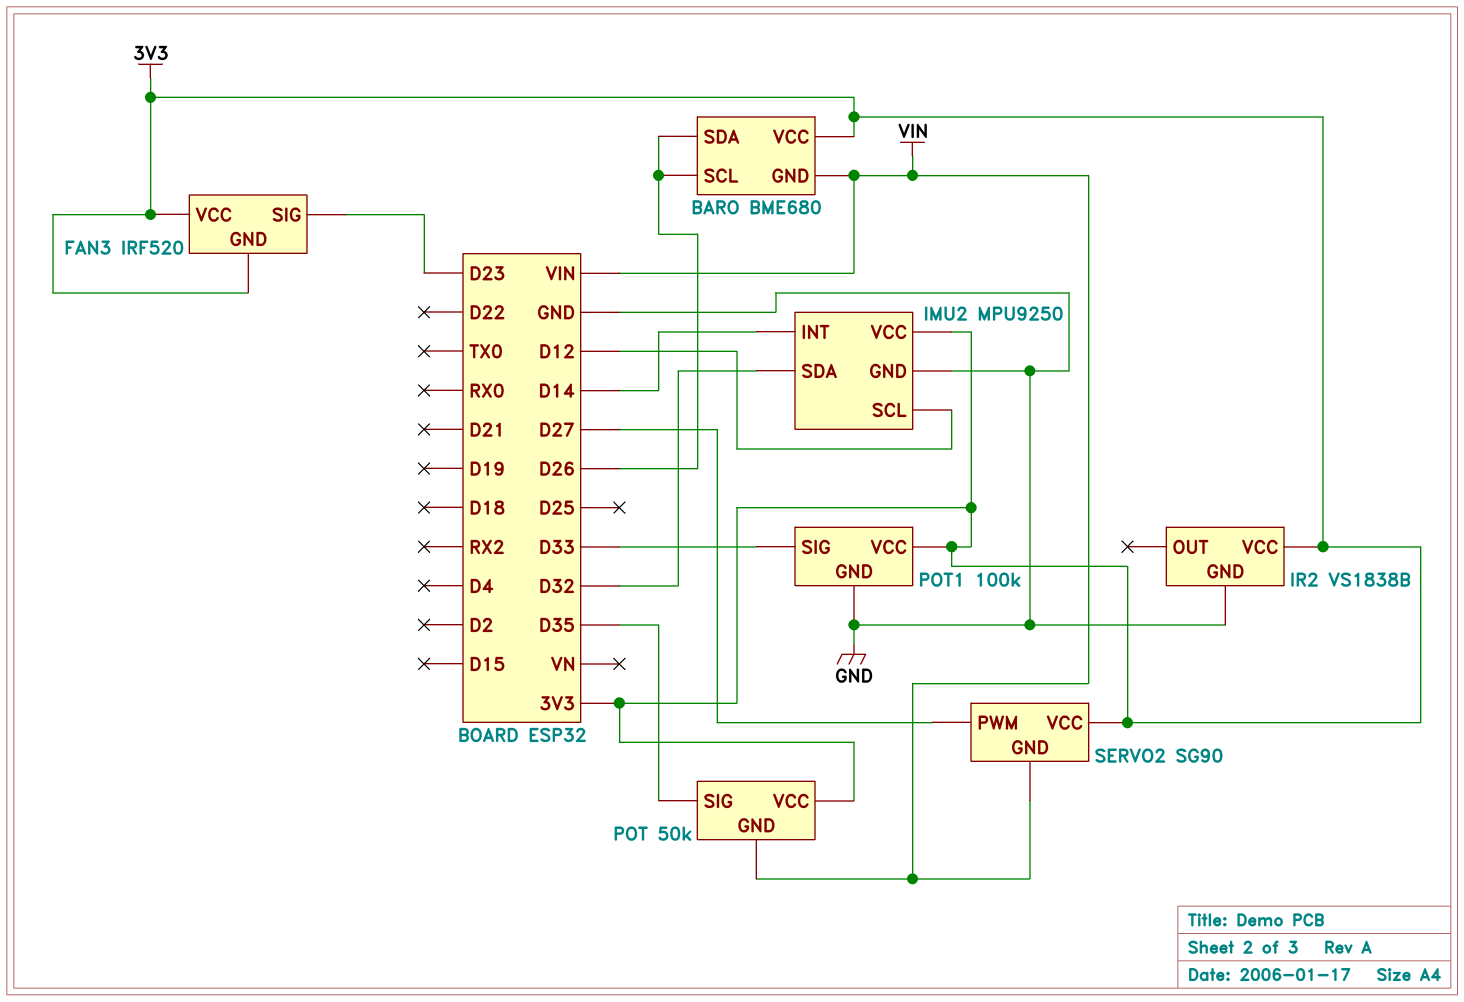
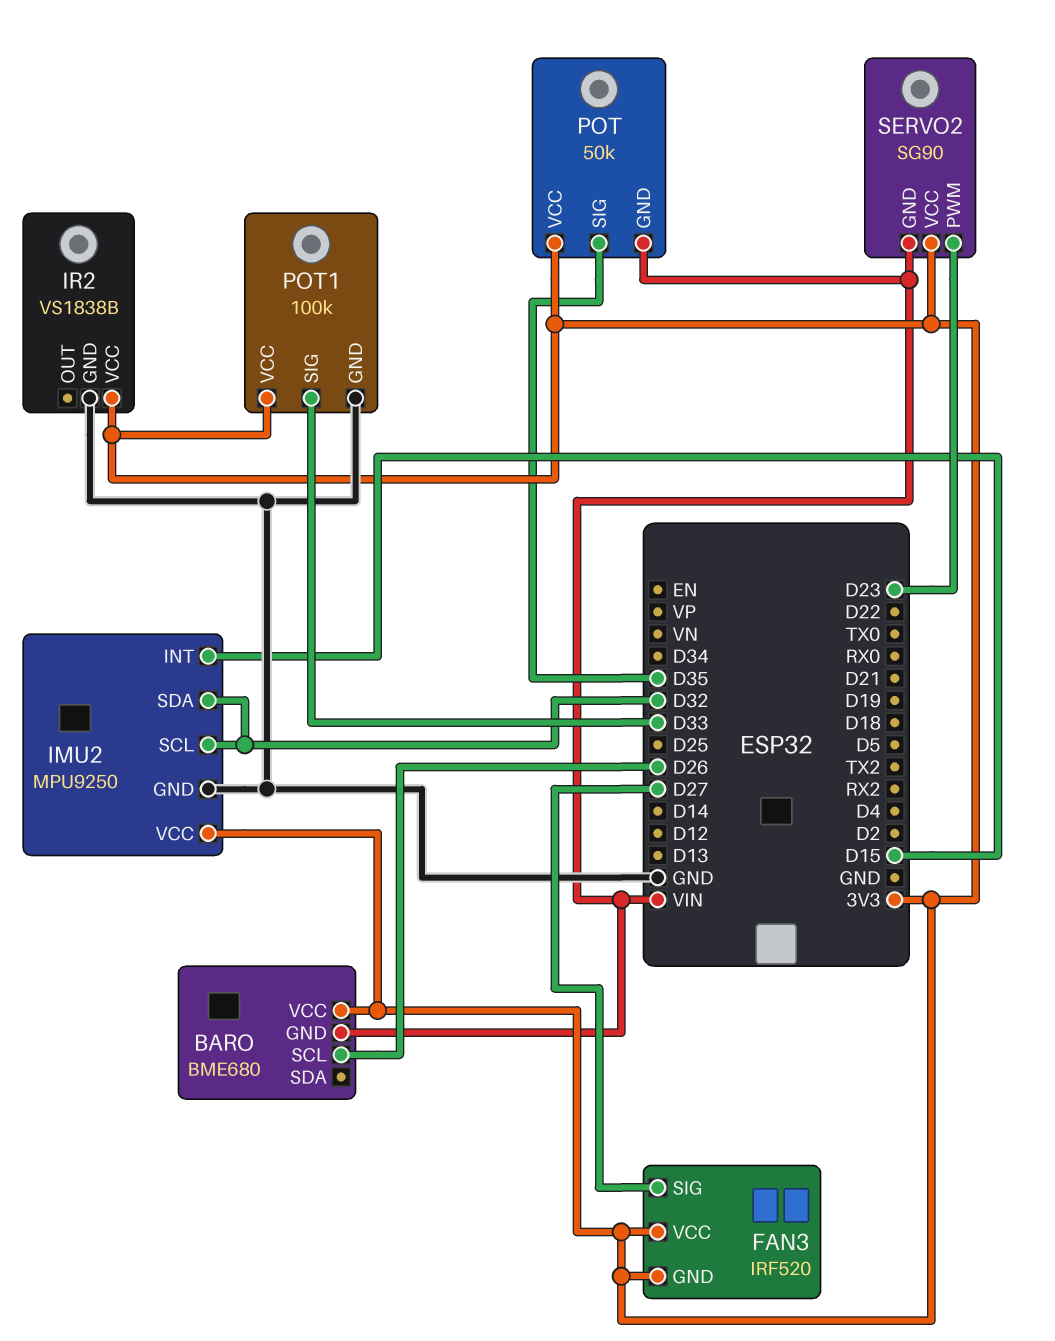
BARO pin SDA: D26 -> none
FAN3 pin SIG: D23 -> D27
IMU2 pin INT: D14 -> D15
IMU2 pin SCL: D12 -> D32
SERVO2 pin PWM: D27 -> D23

